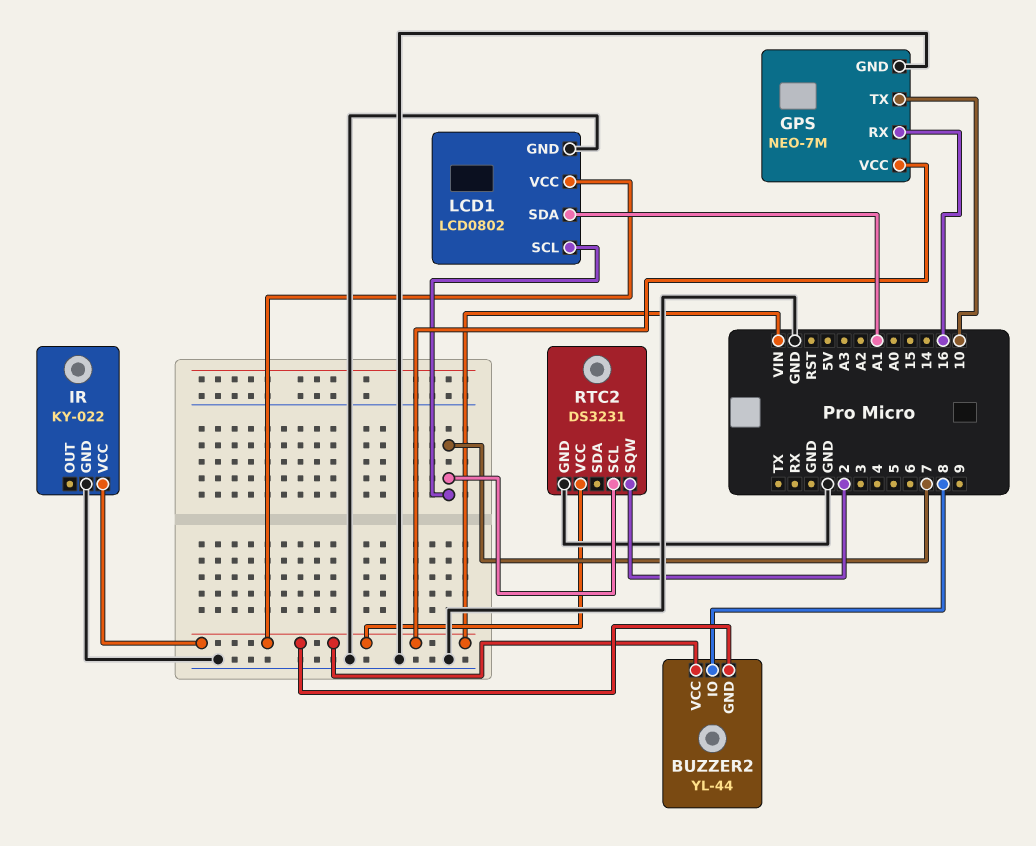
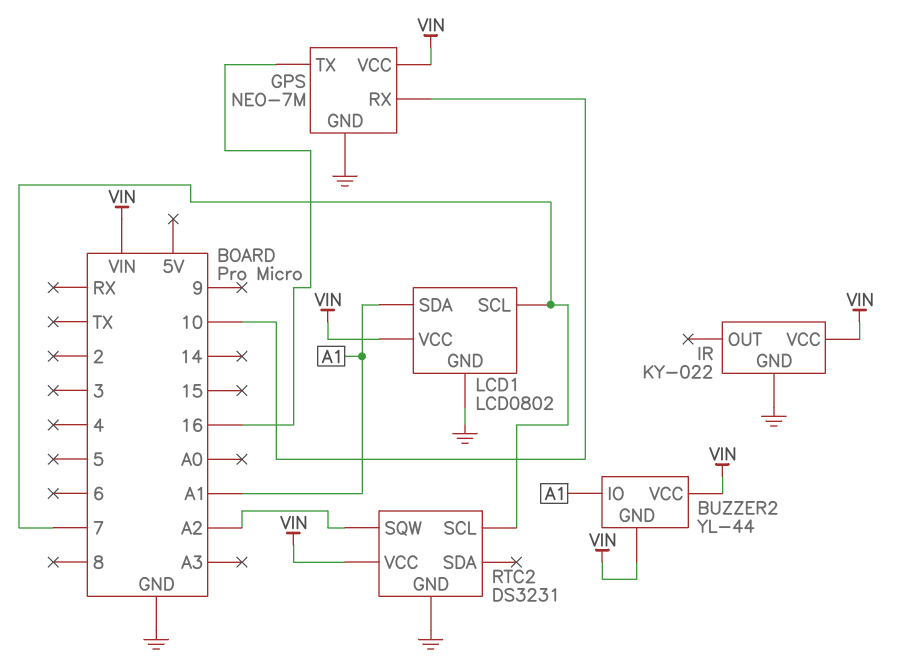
BUZZER2 pin IO: 8 -> A1
GPS pin RX: 16 -> 10
GPS pin TX: 10 -> 16
RTC2 pin SQW: 2 -> A2

